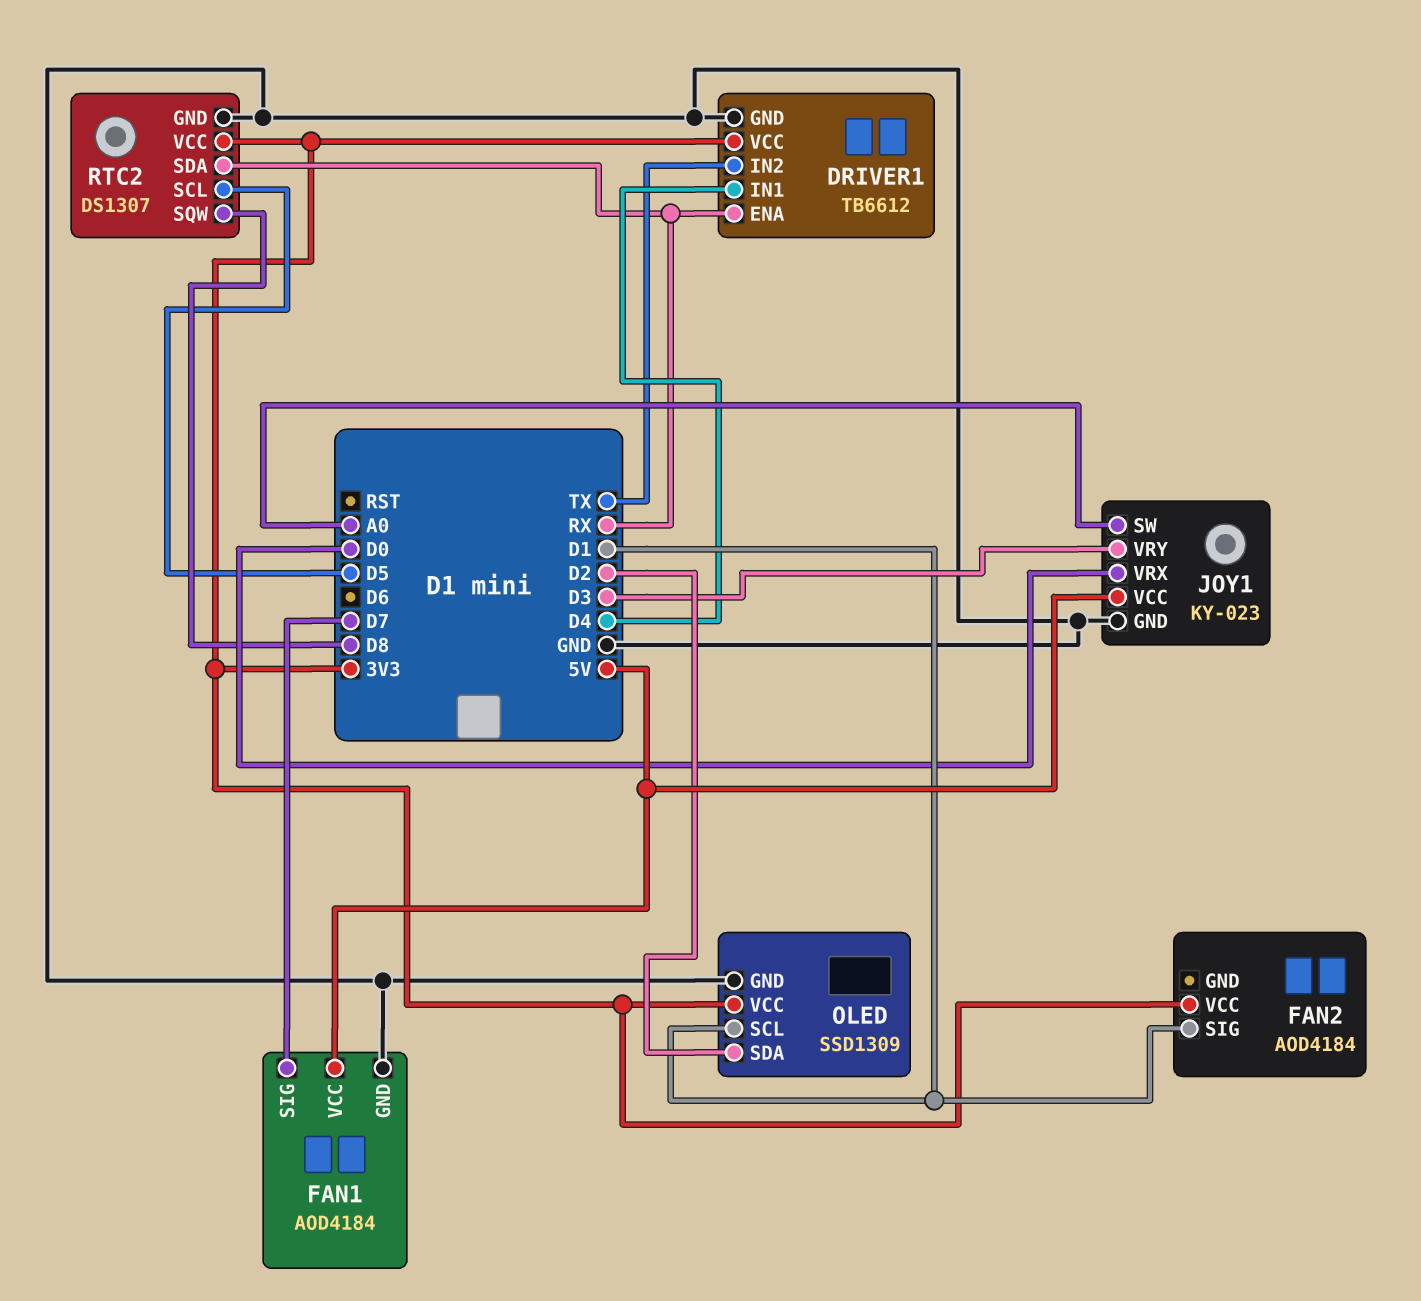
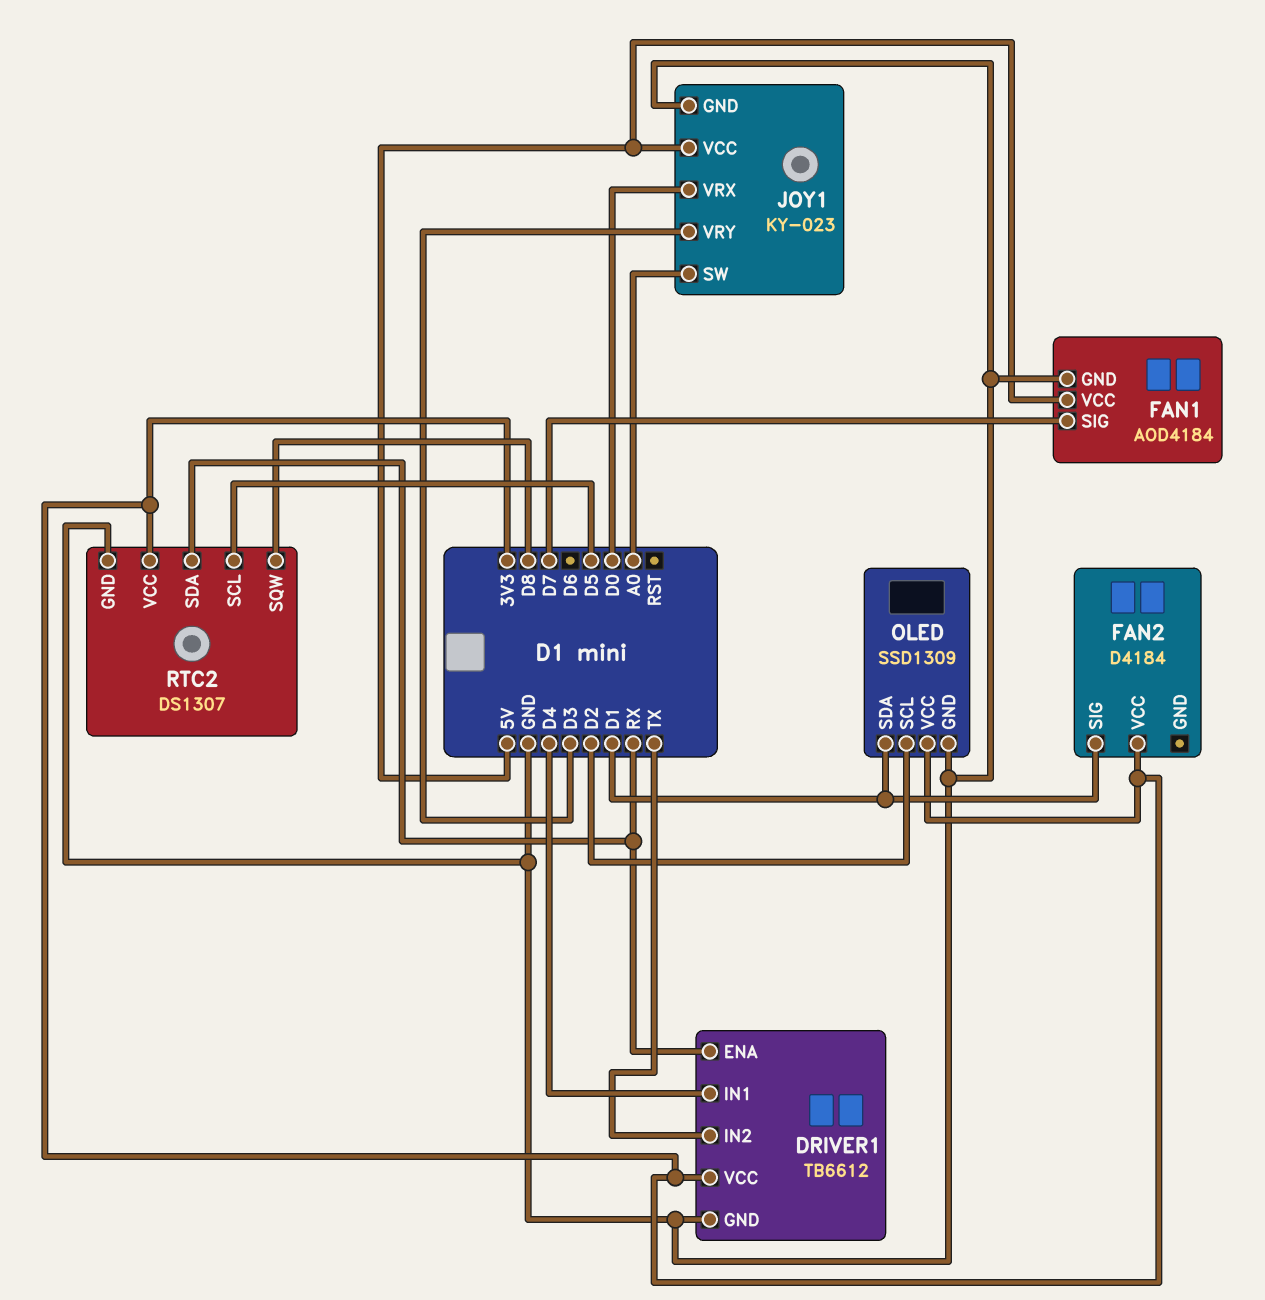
FAN2: AOD4184 -> D4184
OLED pin SCL: D1 -> D2
OLED pin SDA: D2 -> D1

